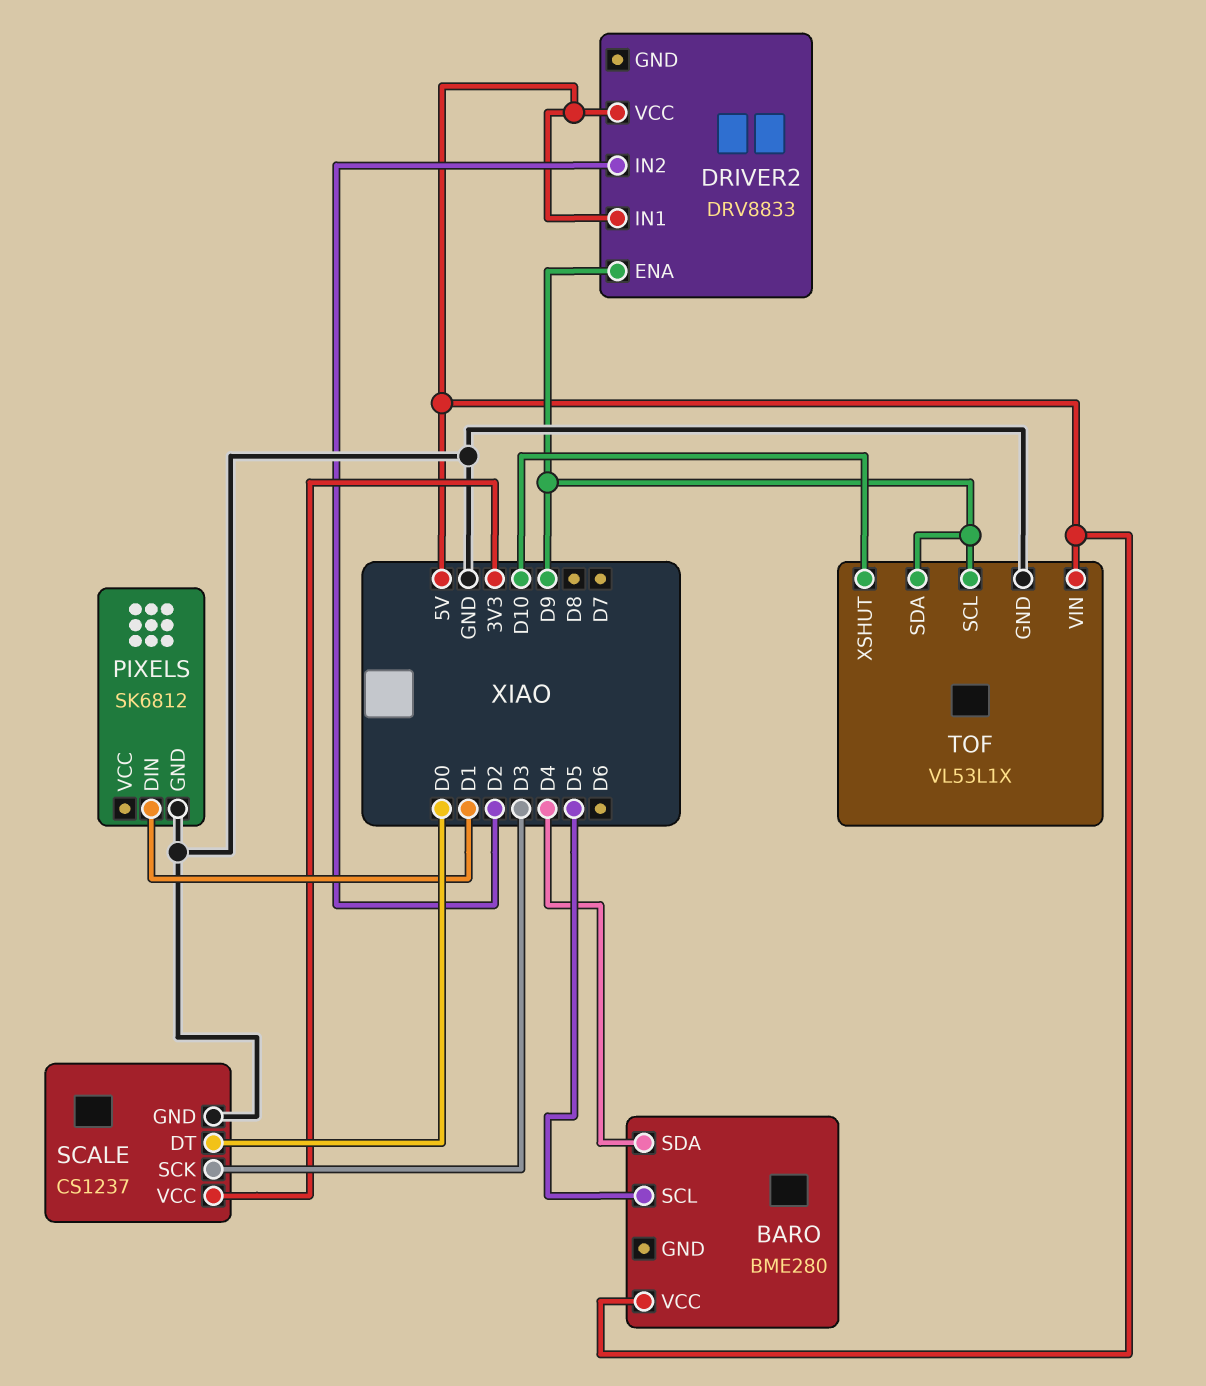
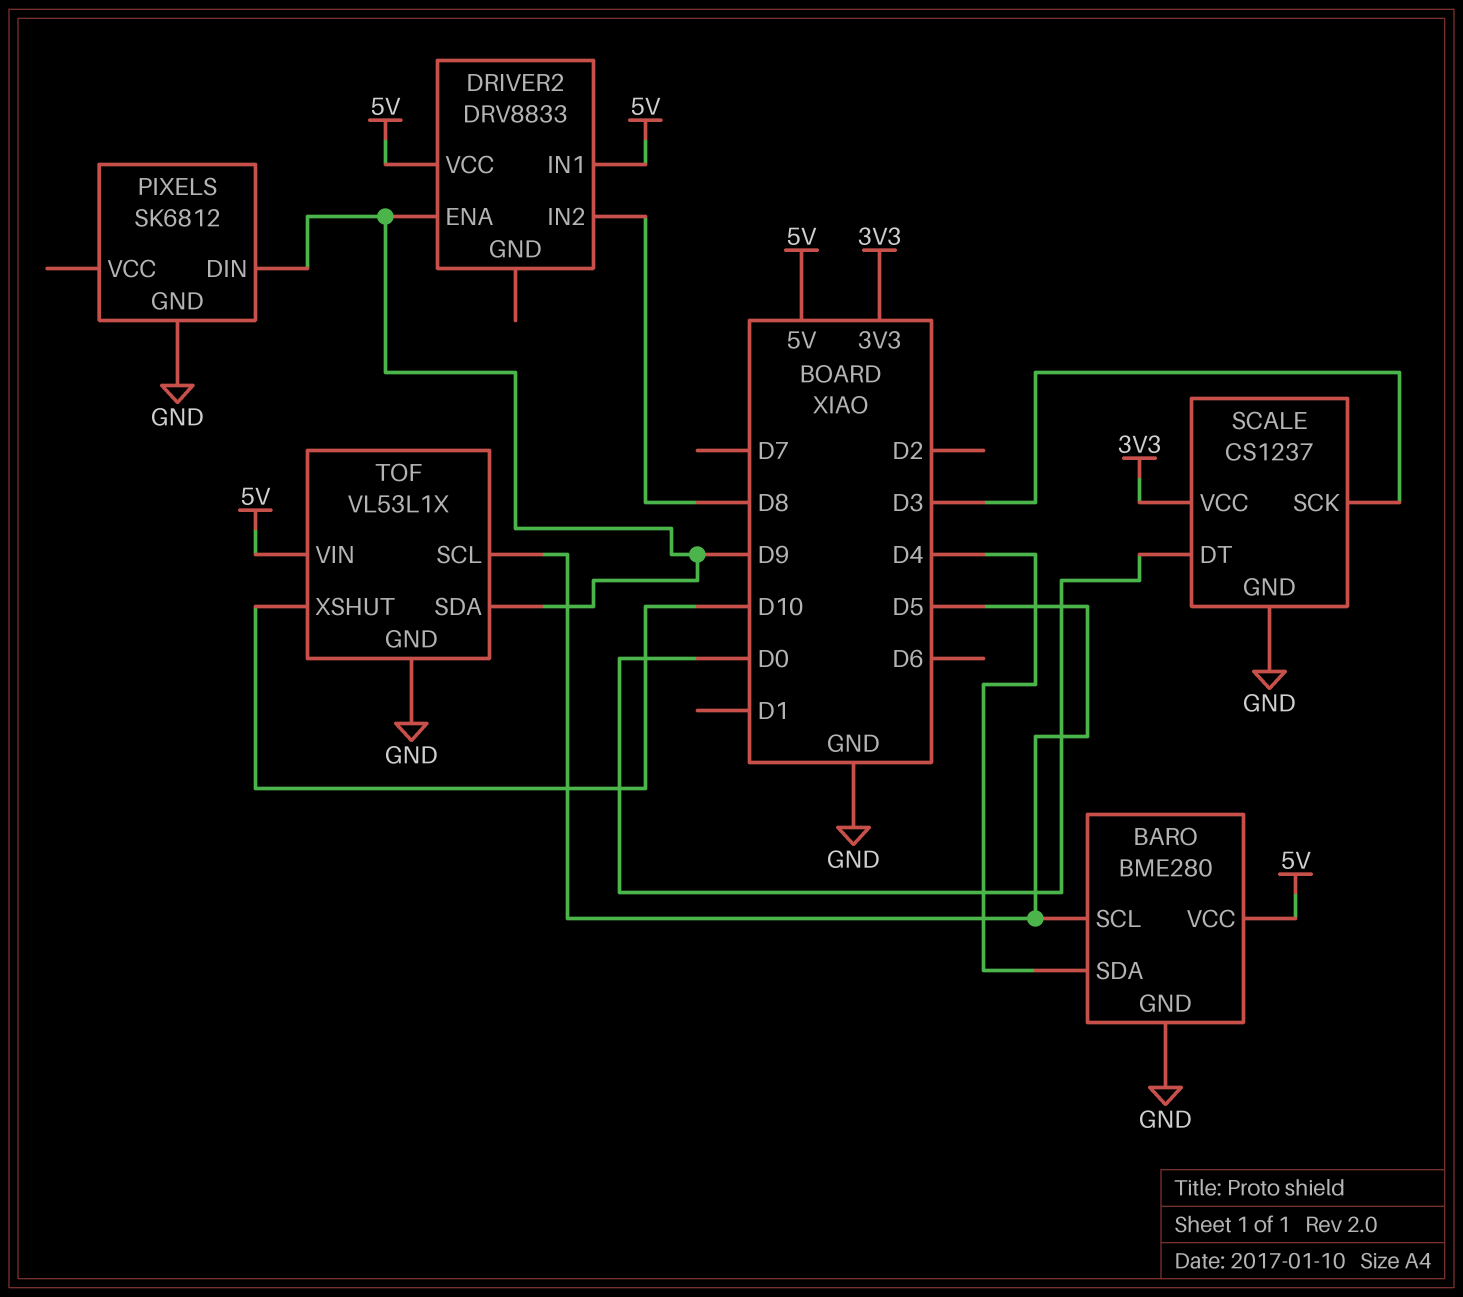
BARO pin GND: none -> GND
DRIVER2 pin IN2: D2 -> D8
PIXELS pin DIN: D1 -> D9
TOF pin SCL: D9 -> D5

